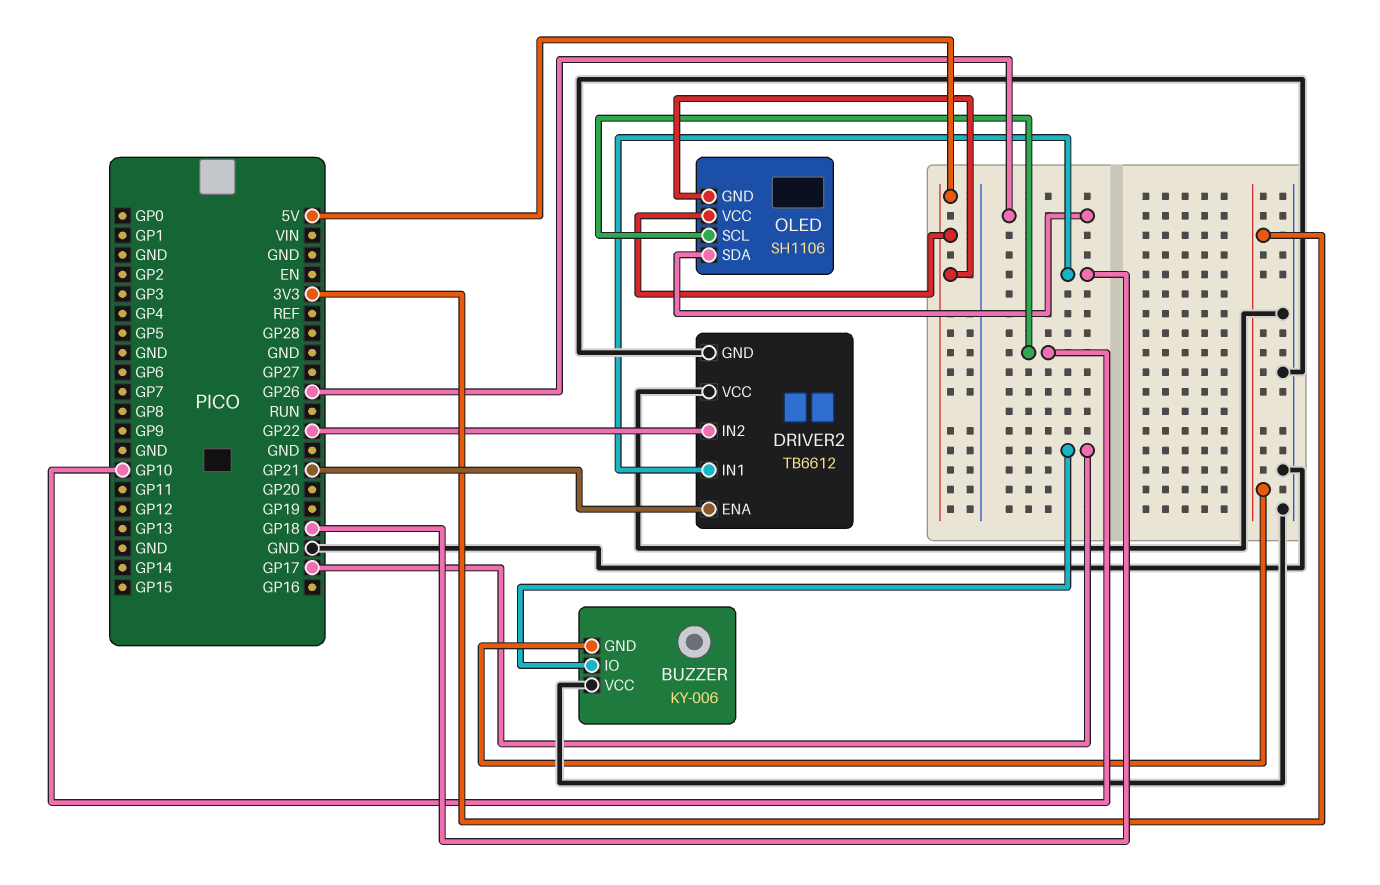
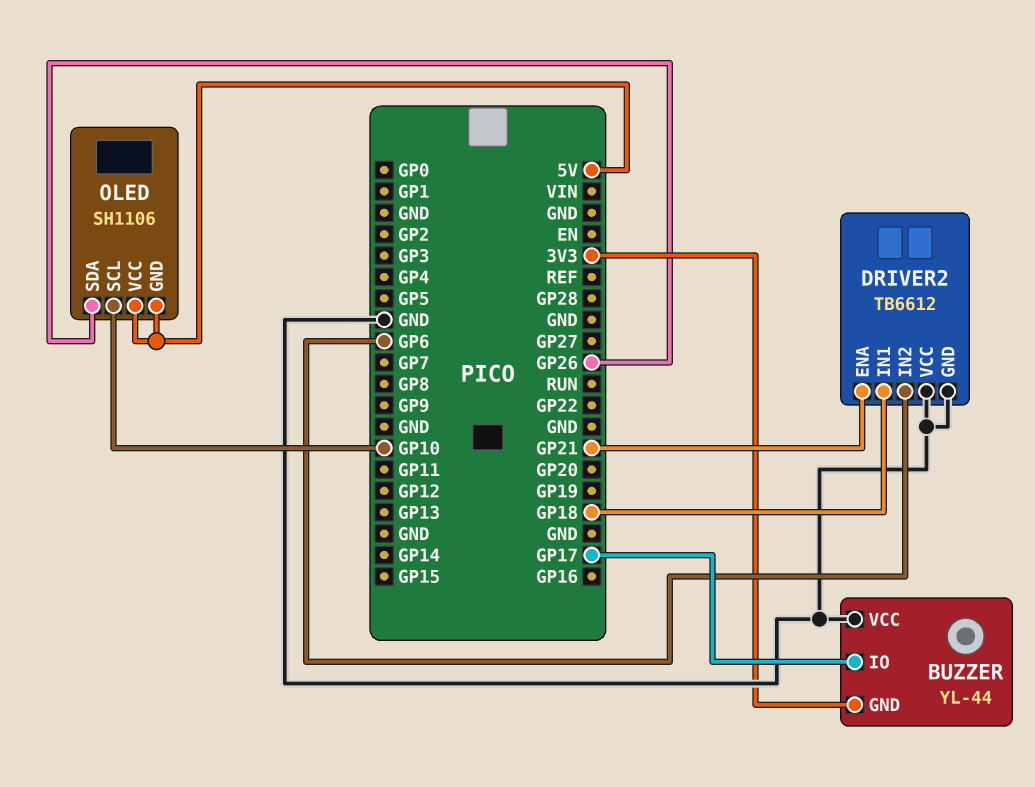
BUZZER: KY-006 -> YL-44
DRIVER2 pin IN2: GP22 -> GP6

